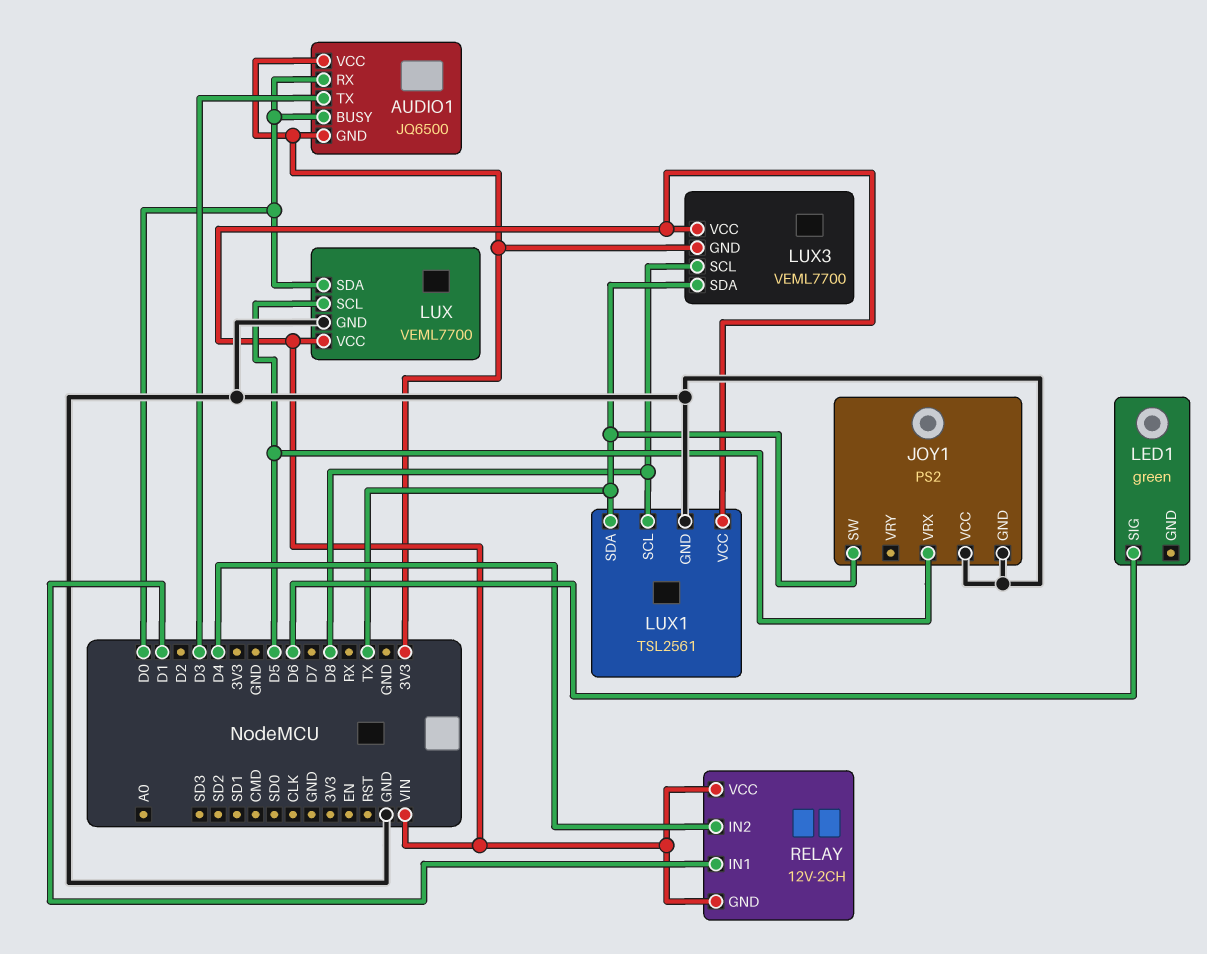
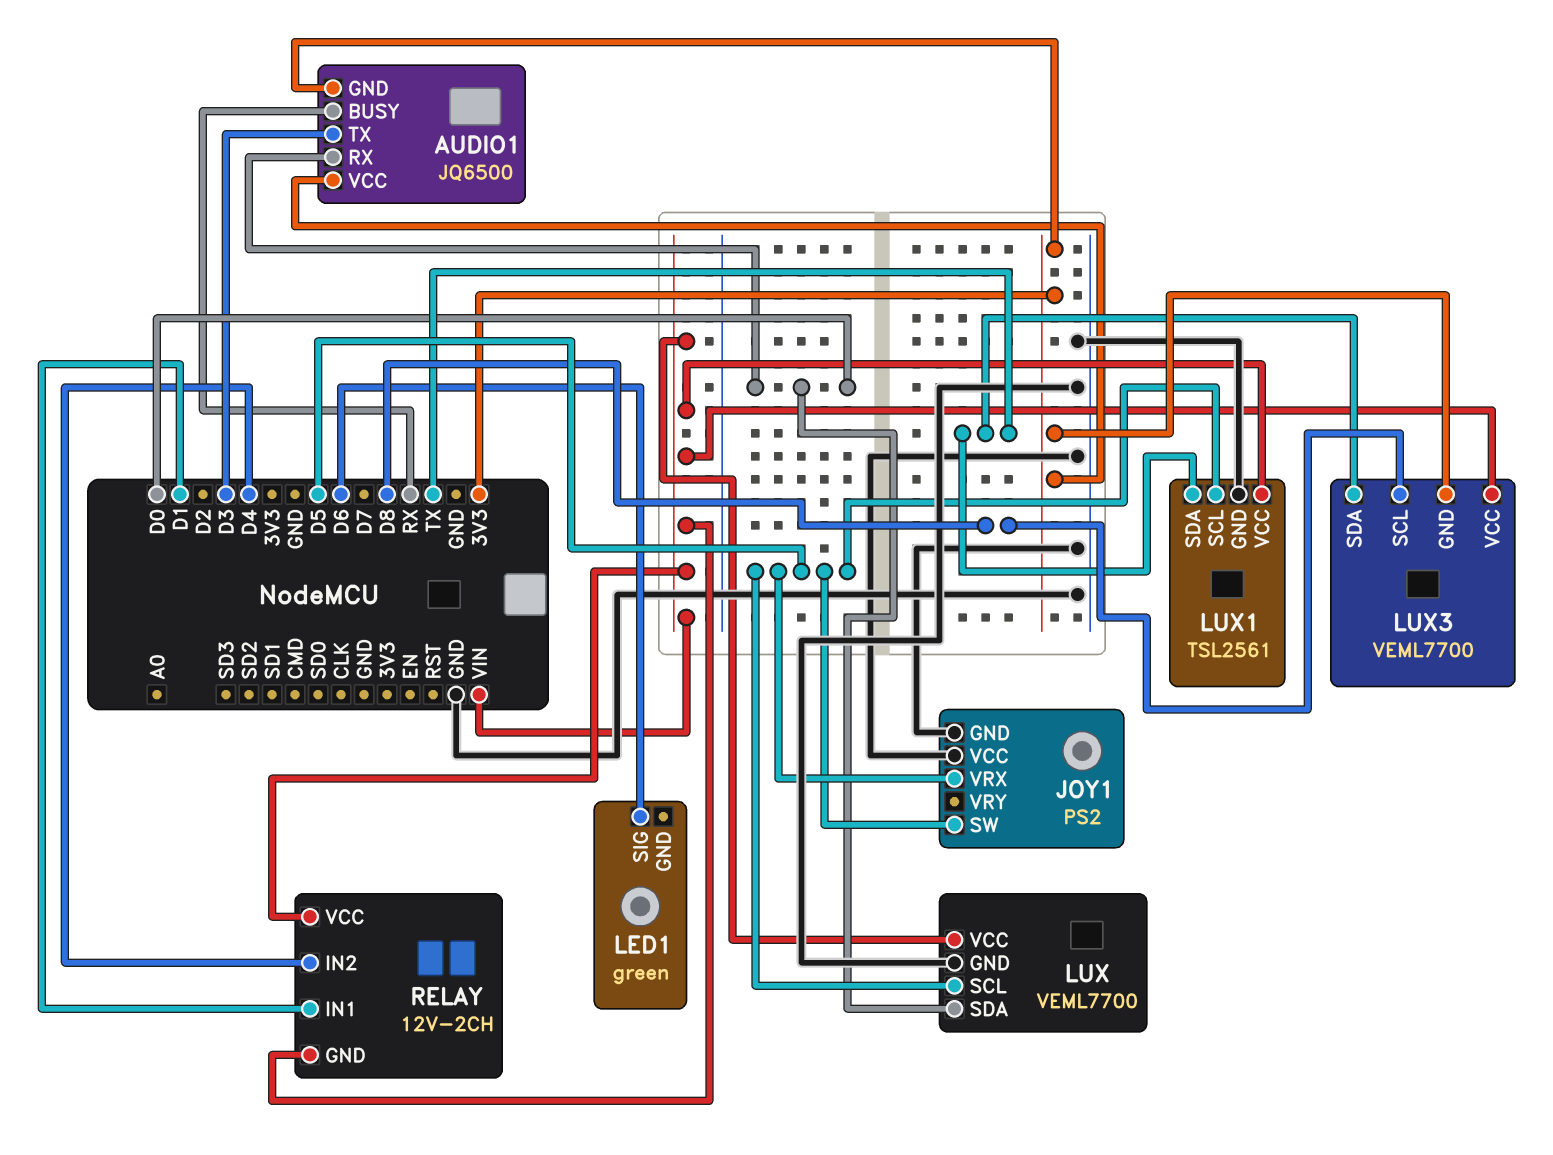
AUDIO1 pin BUSY: D0 -> RX
JOY1 pin SW: TX -> D5
LUX1 pin SCL: D8 -> D5

